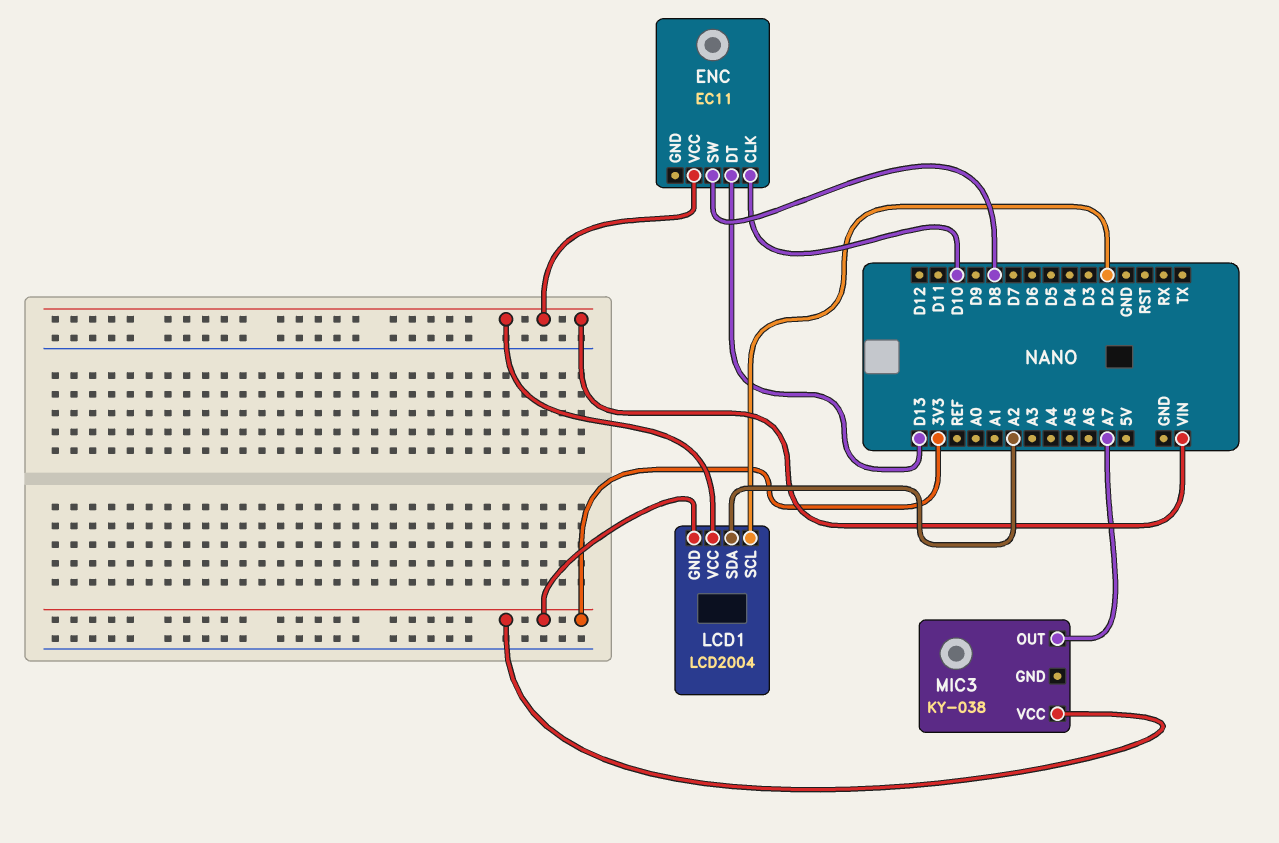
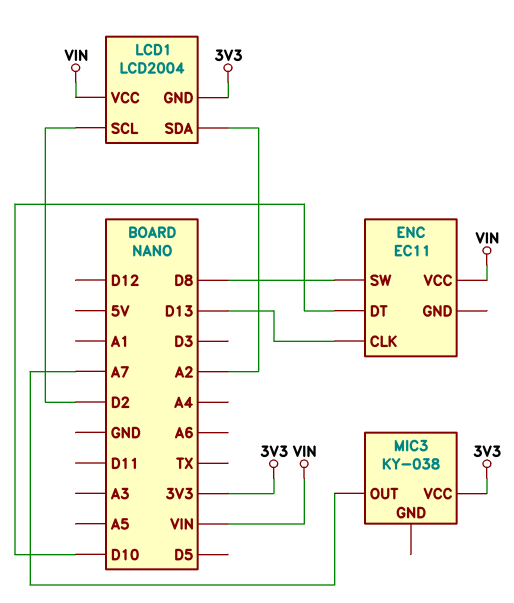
ENC pin CLK: D10 -> D13
ENC pin DT: D13 -> D10

